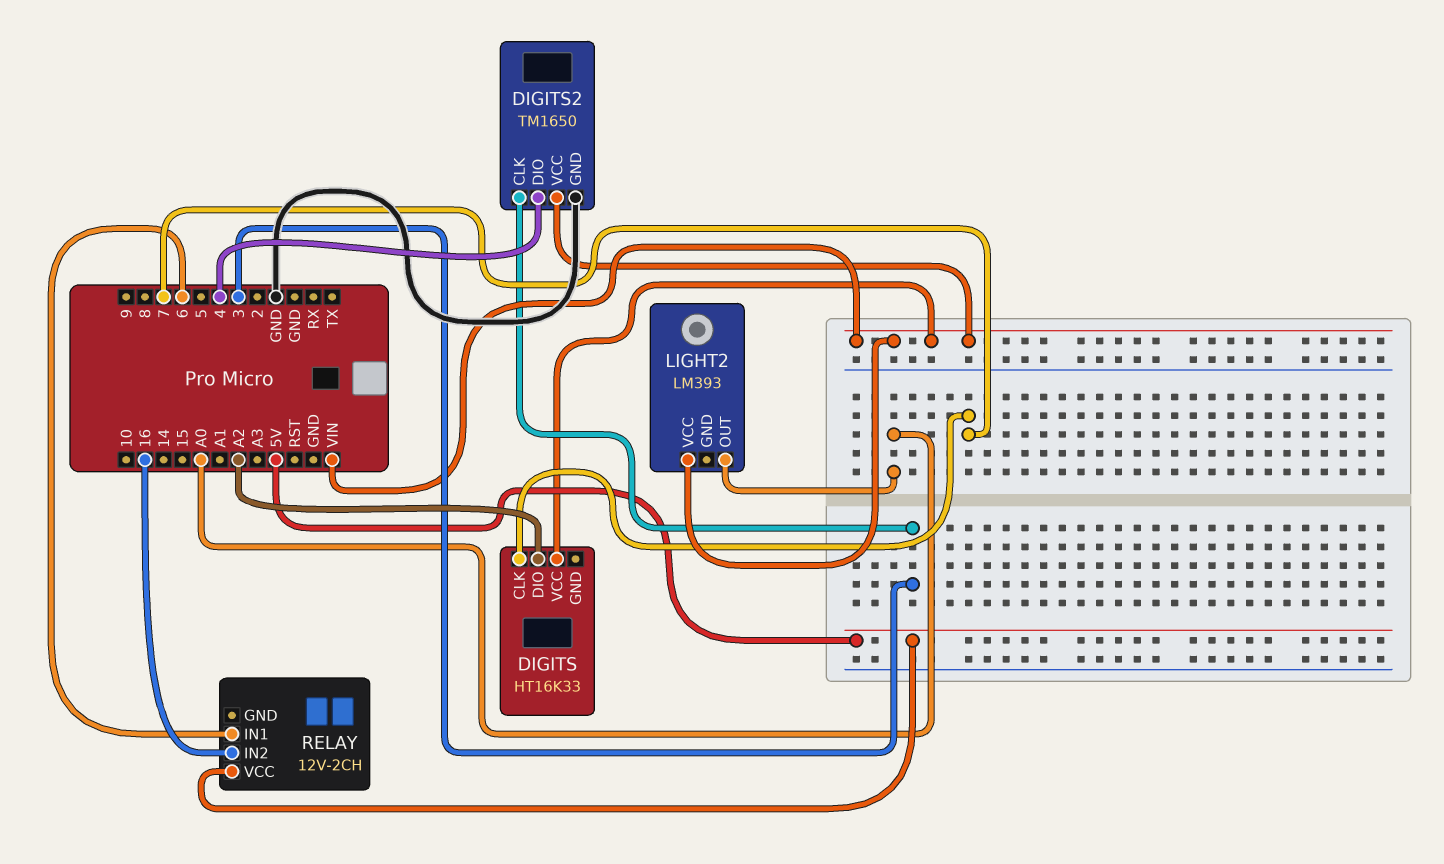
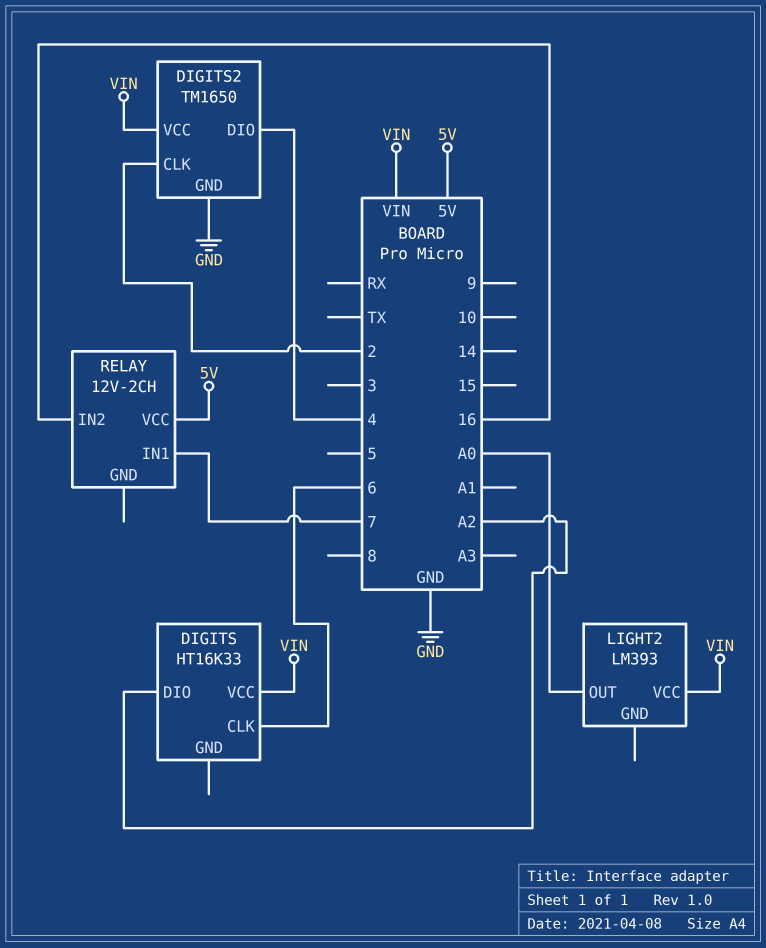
DIGITS pin CLK: 7 -> 6
DIGITS2 pin CLK: 3 -> 2
RELAY pin IN1: 6 -> 7

